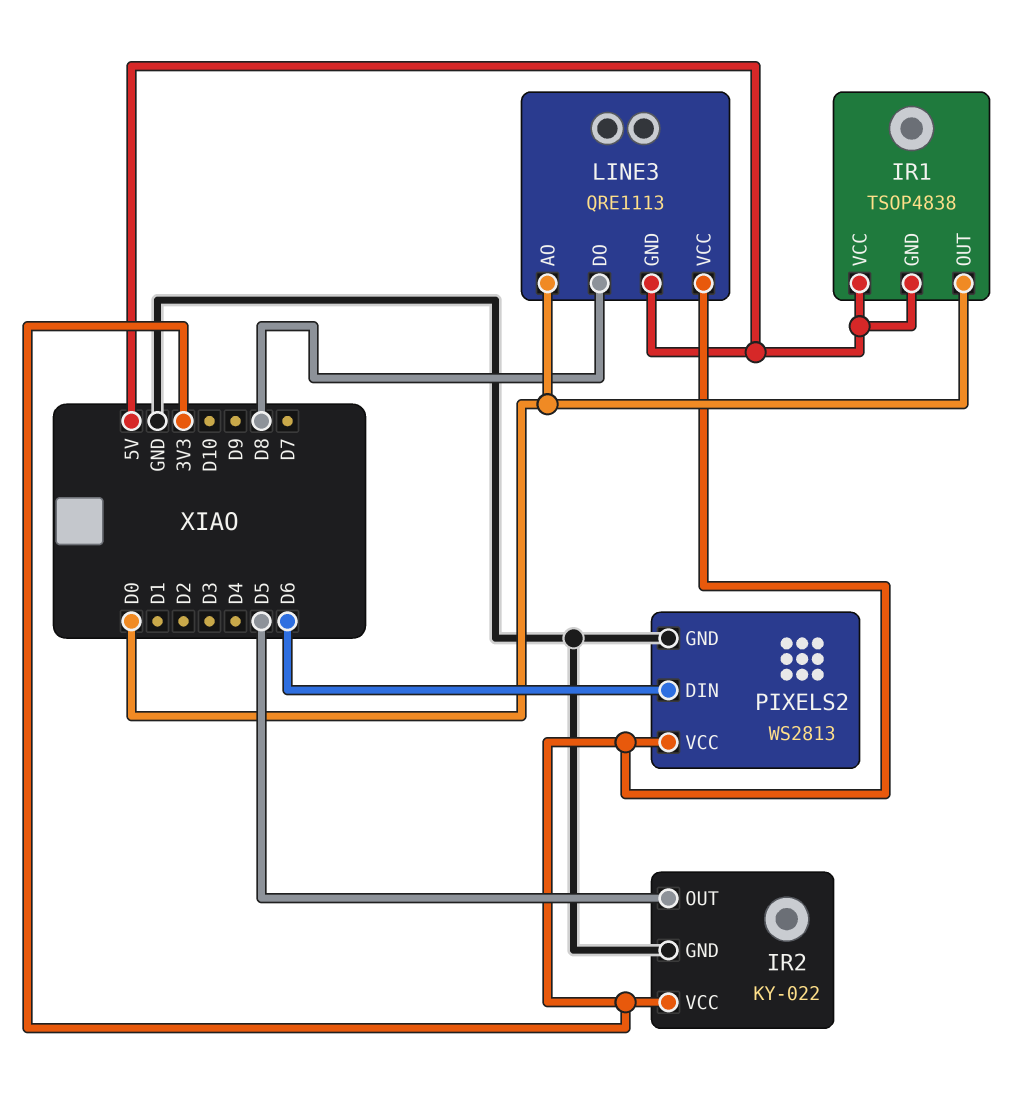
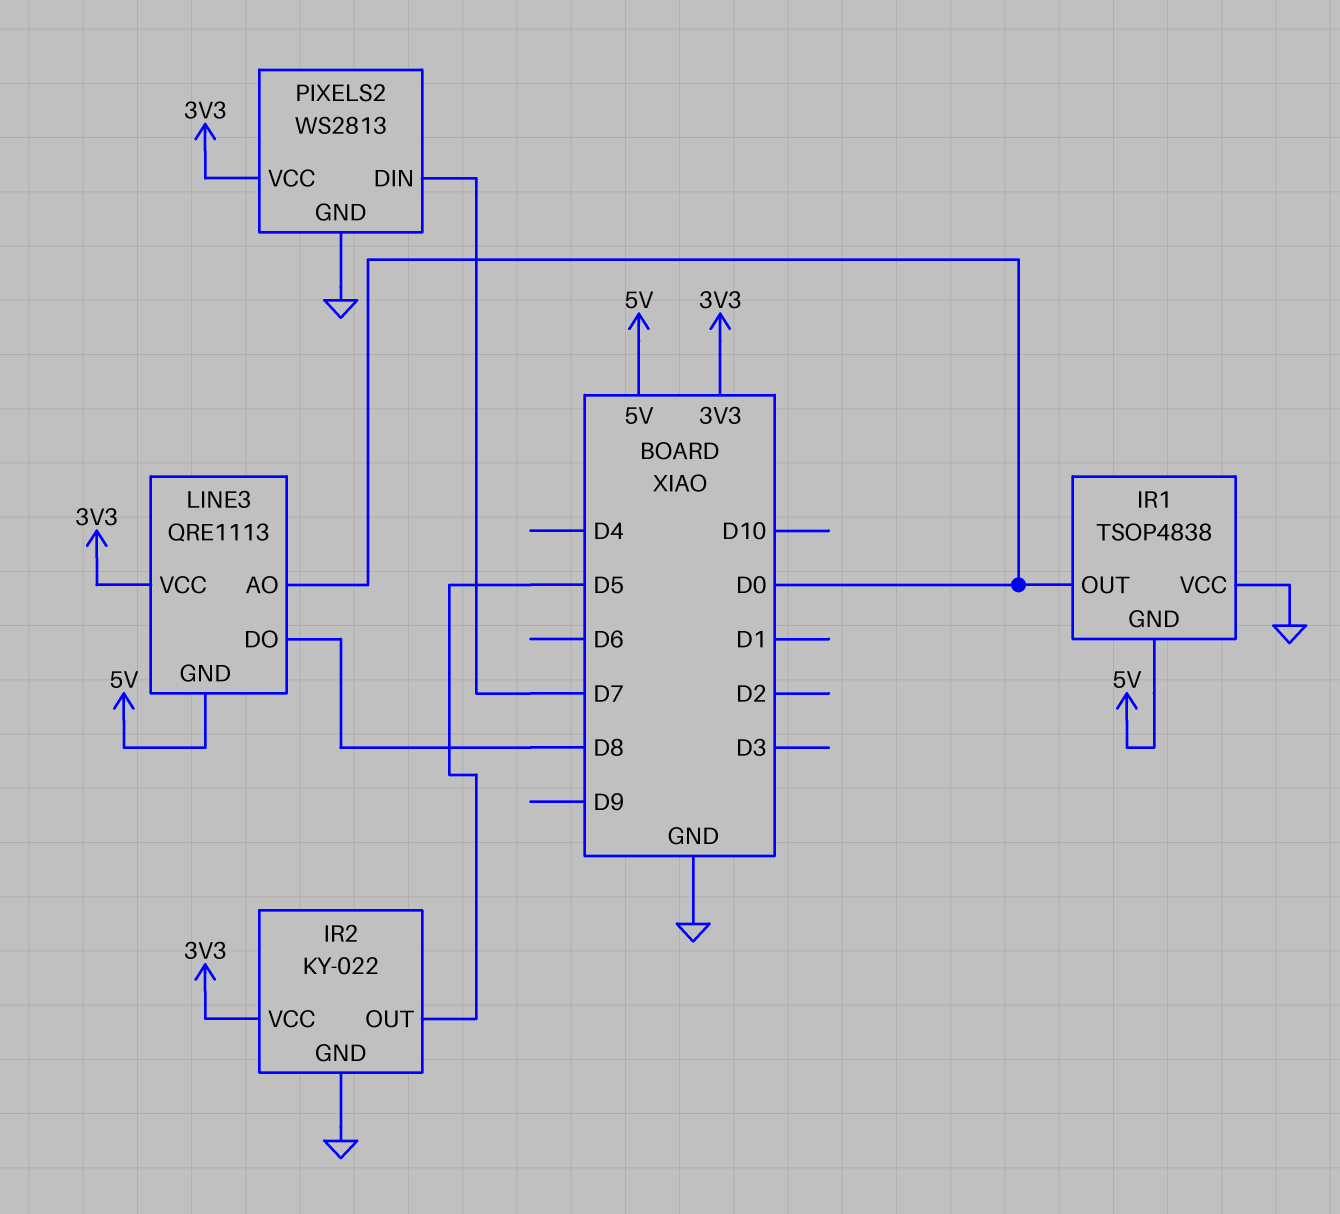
IR1 pin VCC: 5V -> GND
PIXELS2 pin DIN: D6 -> D7

